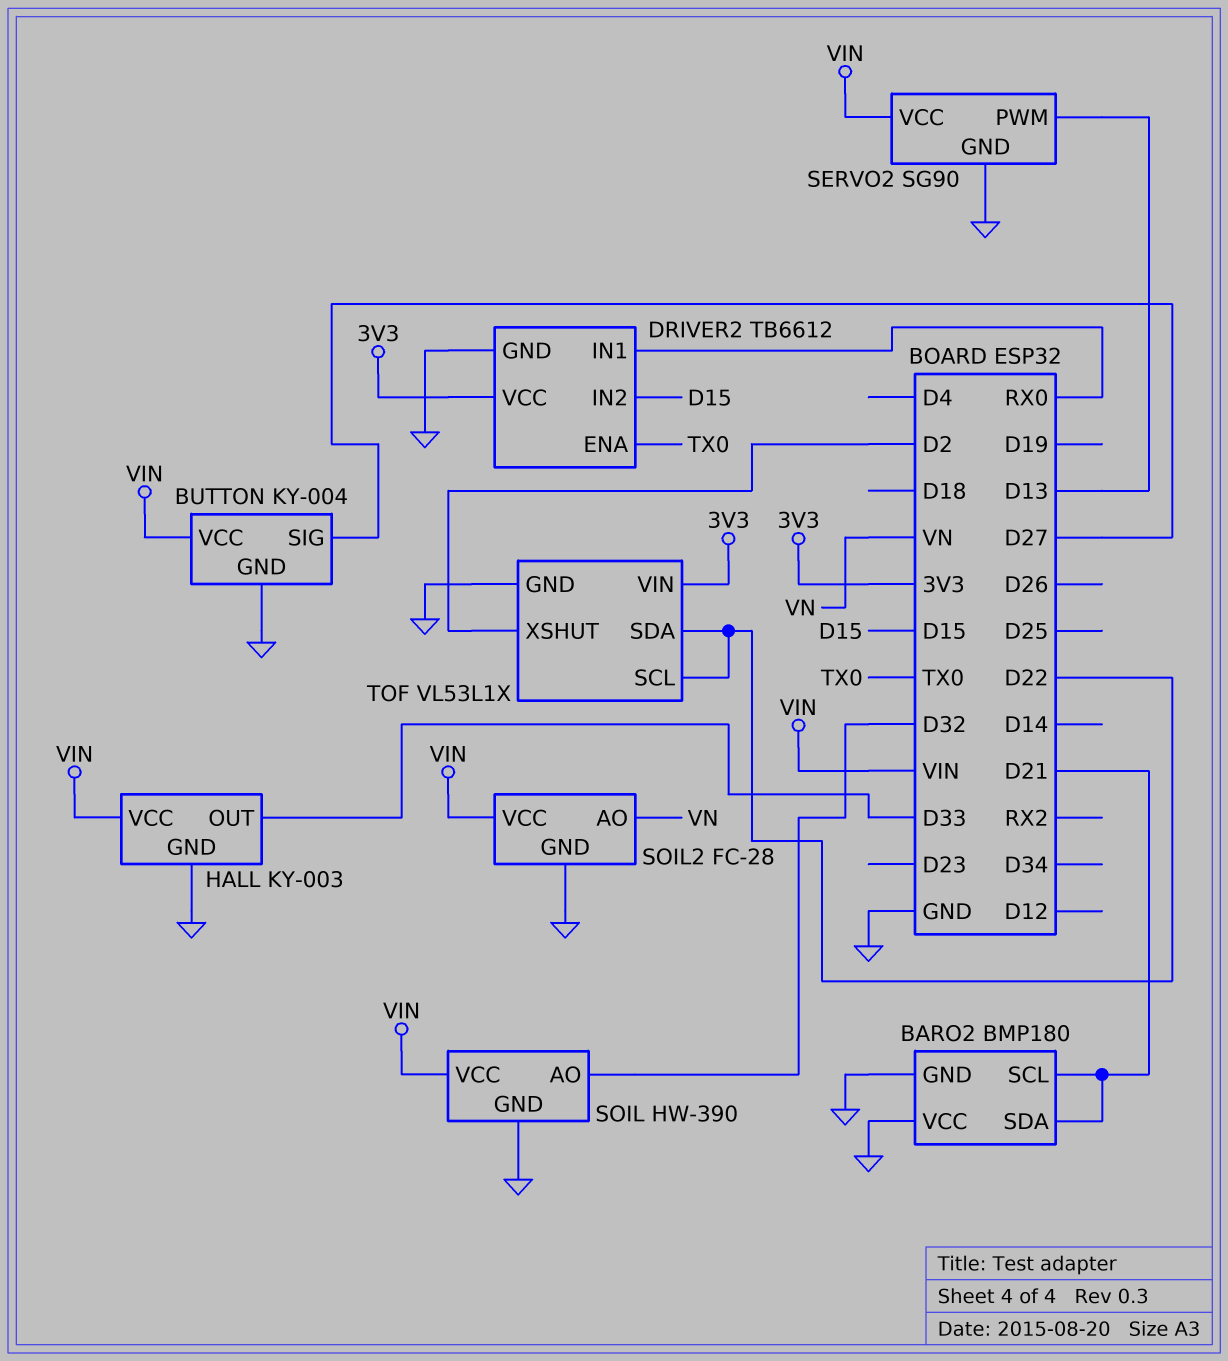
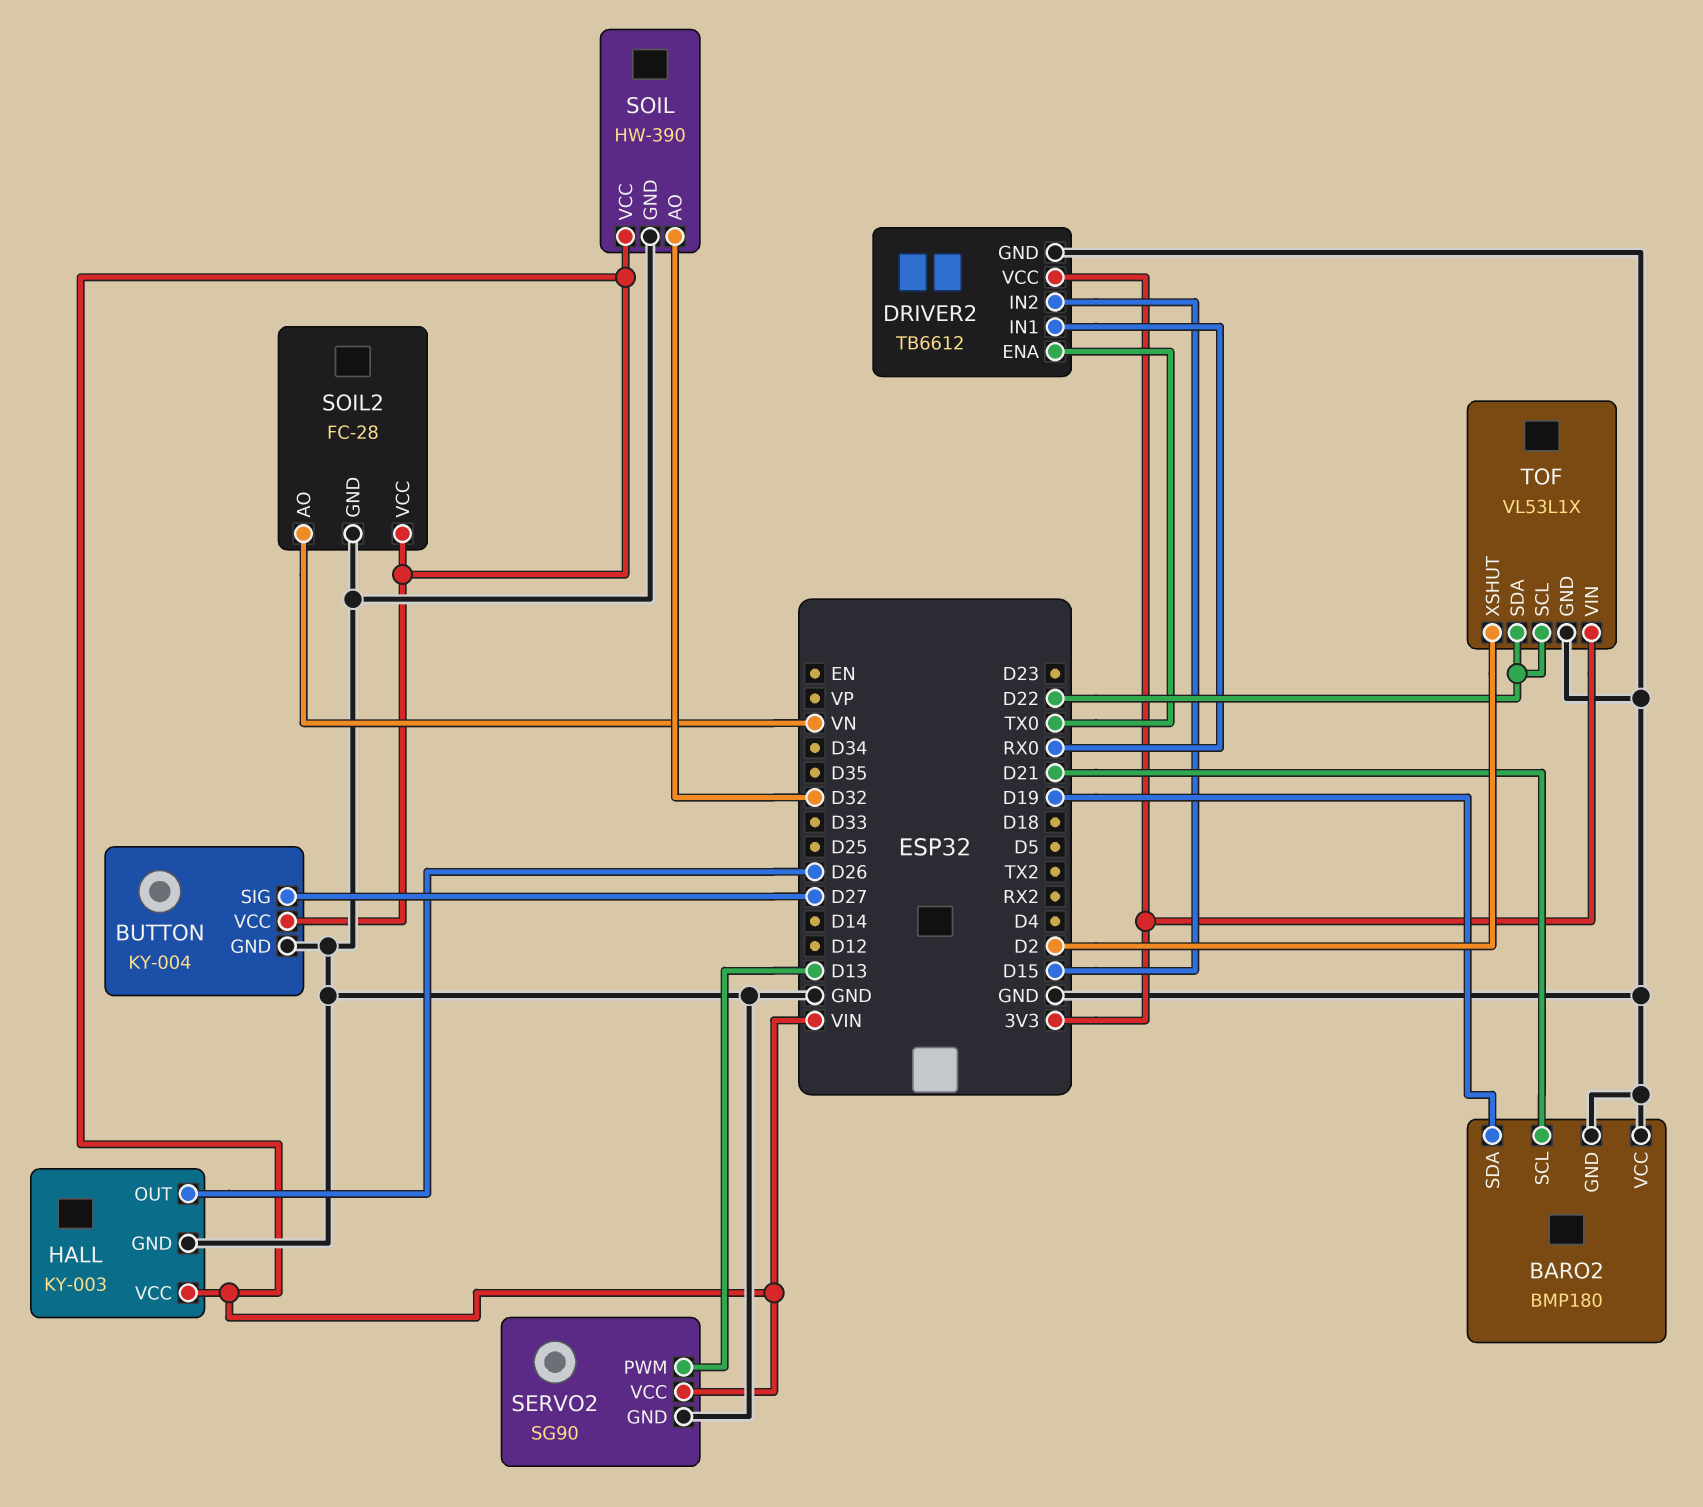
BARO2 pin SDA: D21 -> D19
HALL pin OUT: D33 -> D26

